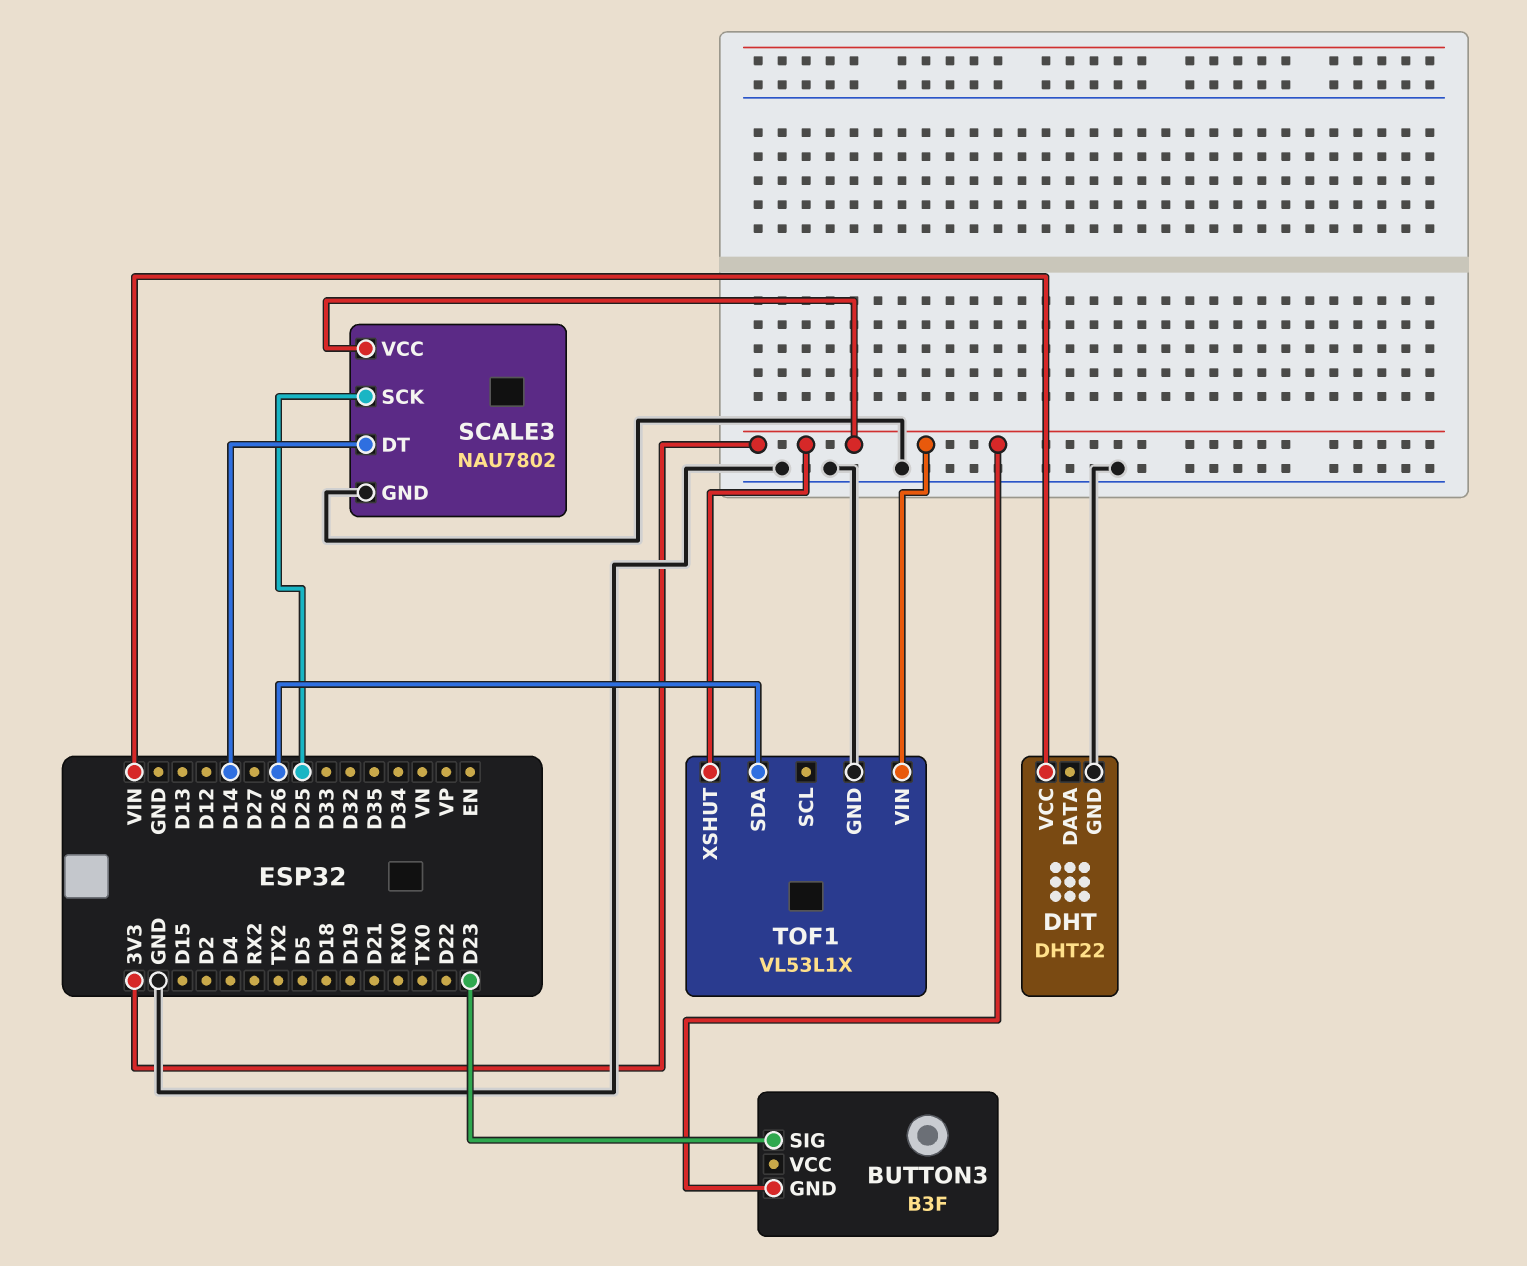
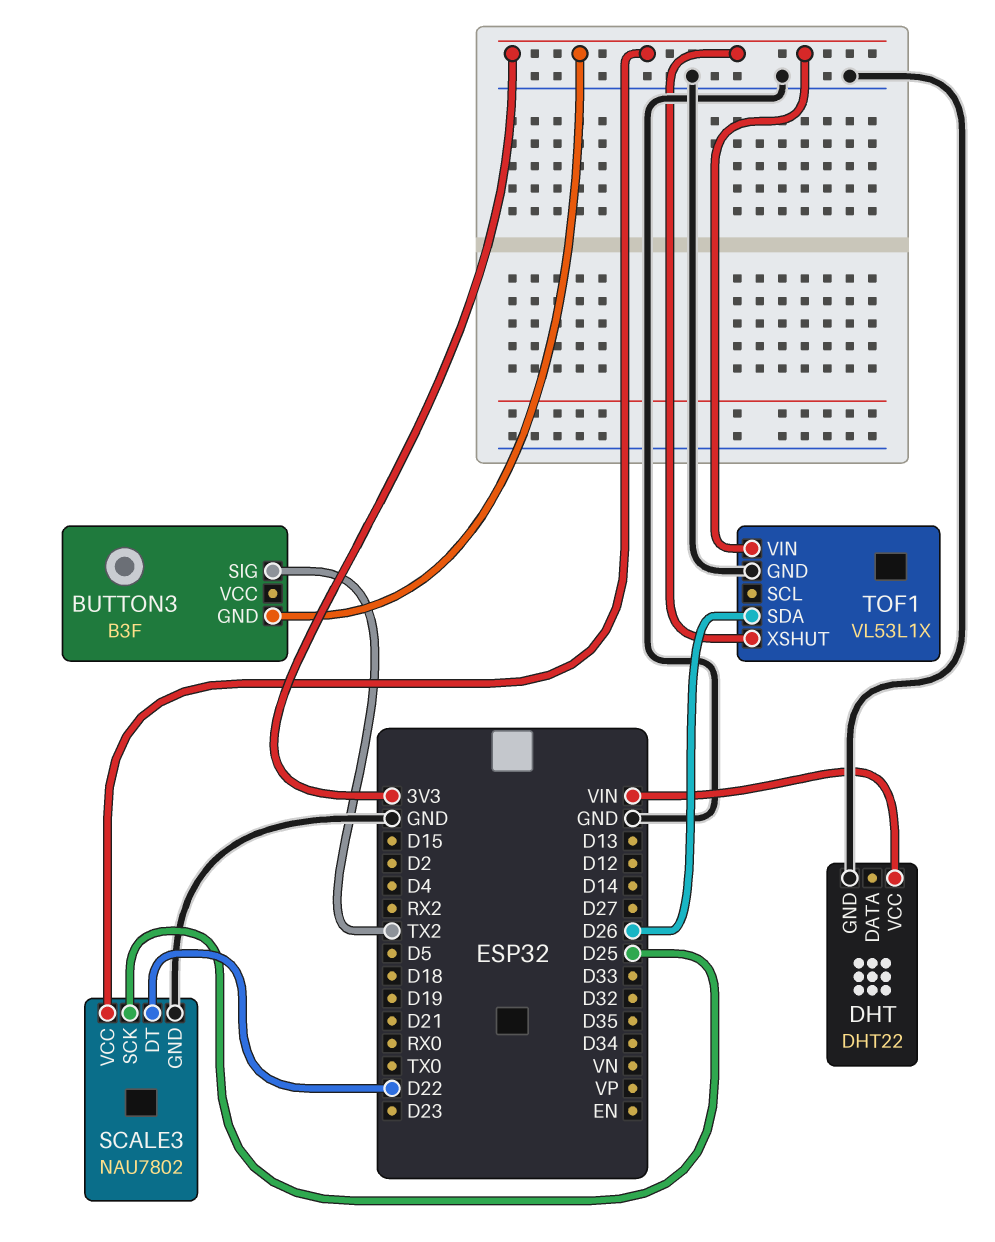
BUTTON3 pin SIG: D23 -> TX2
SCALE3 pin DT: D14 -> D22

